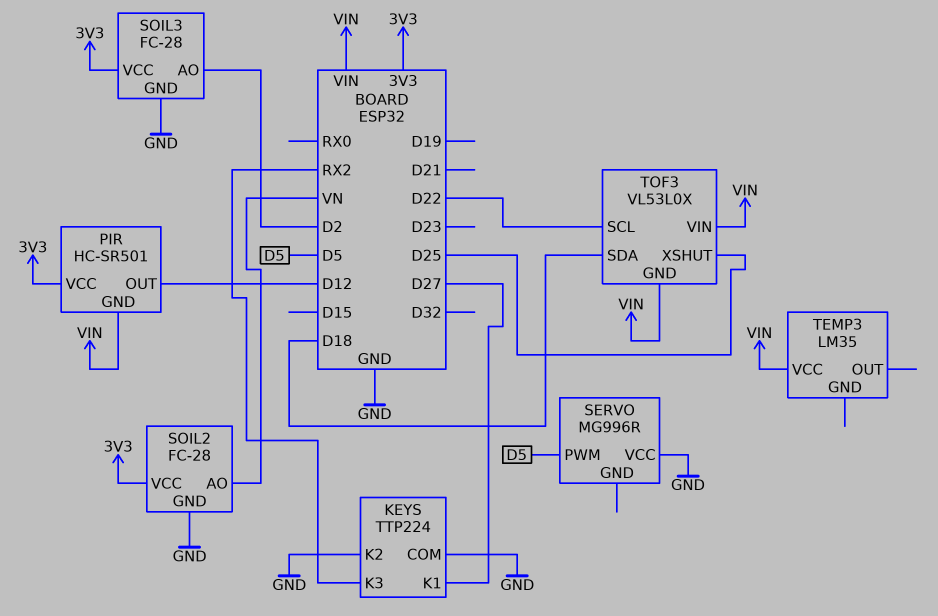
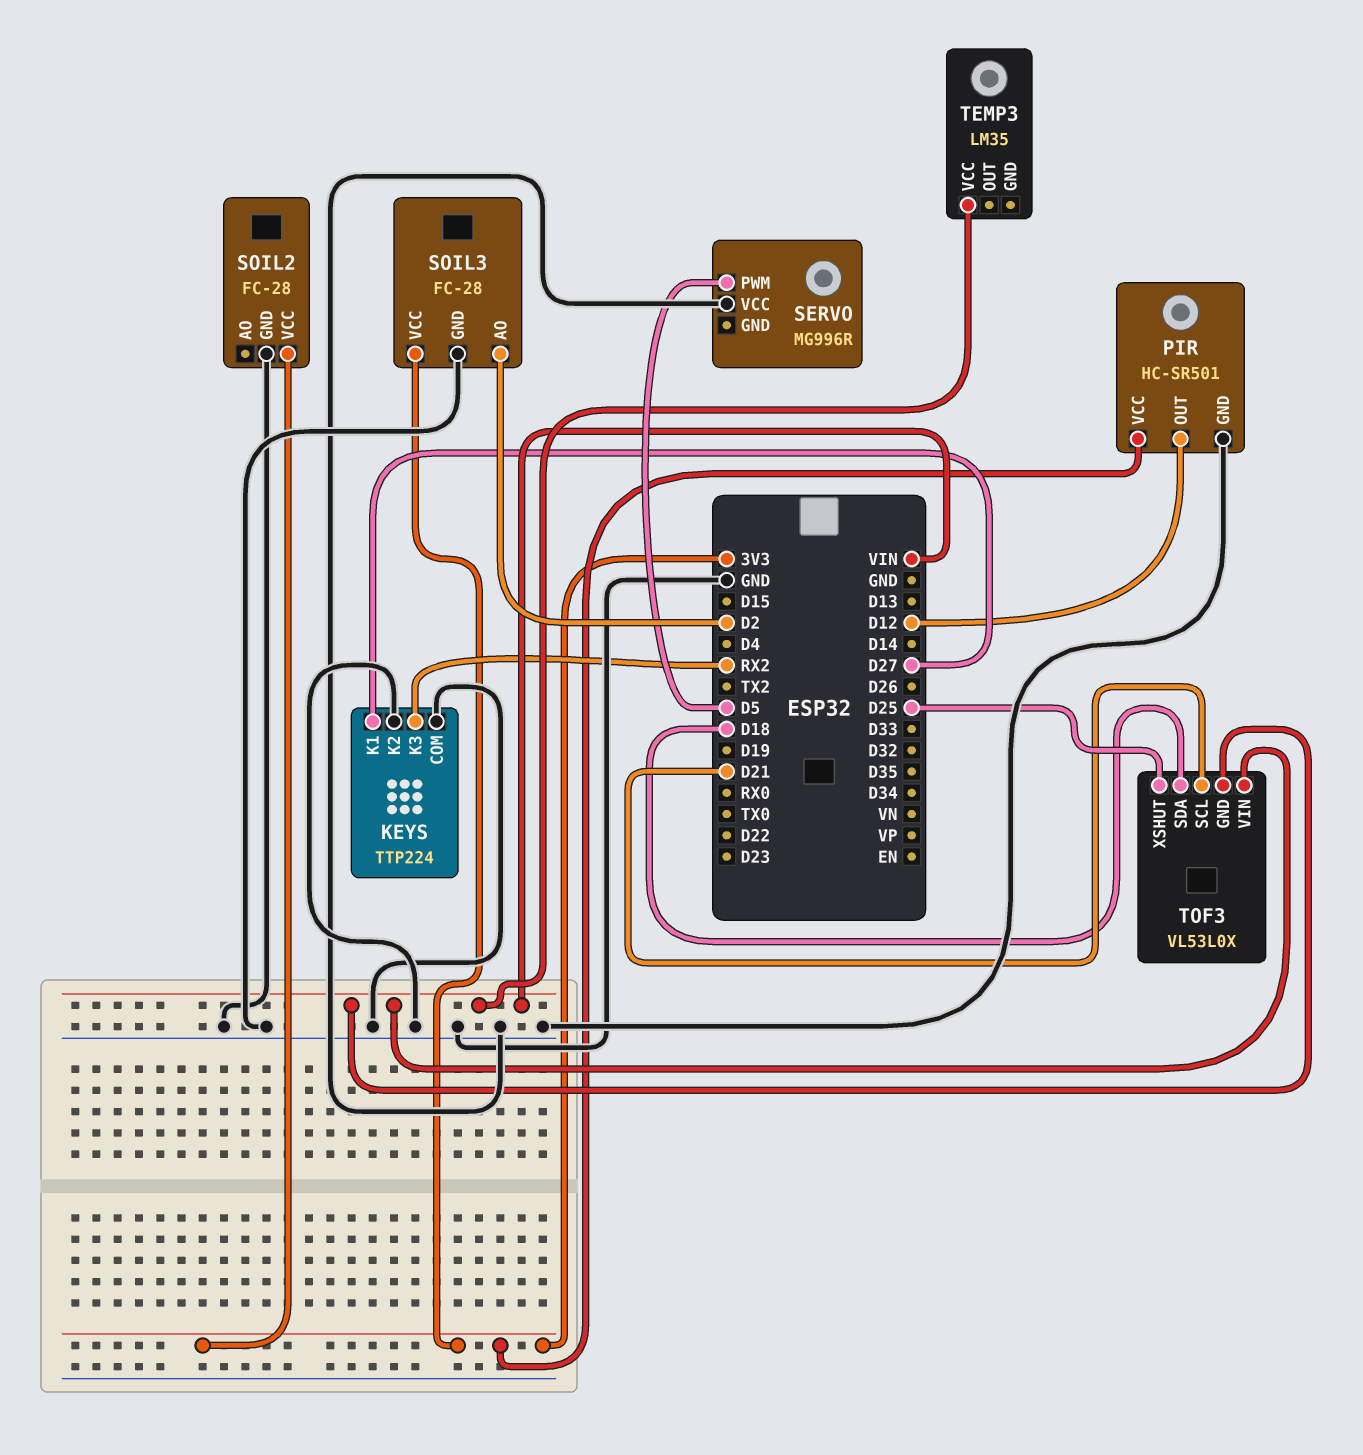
PIR pin GND: VIN -> GND
SOIL2 pin AO: VN -> none
TOF3 pin SCL: D22 -> D21

